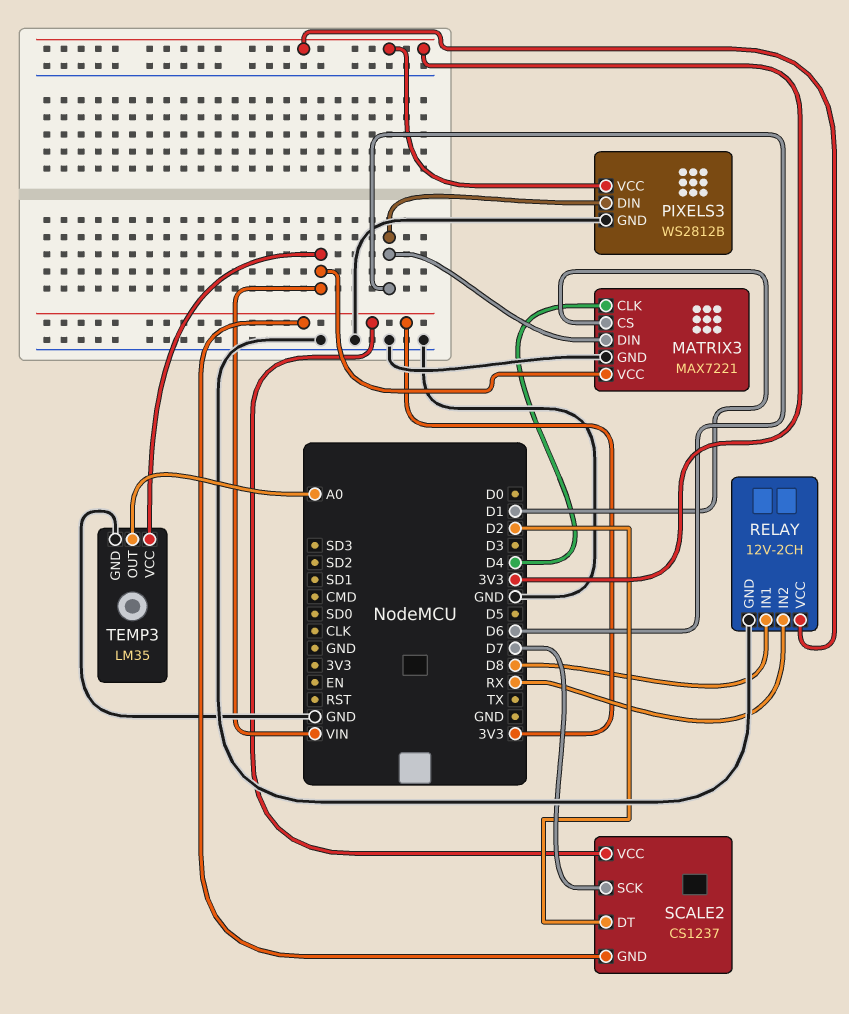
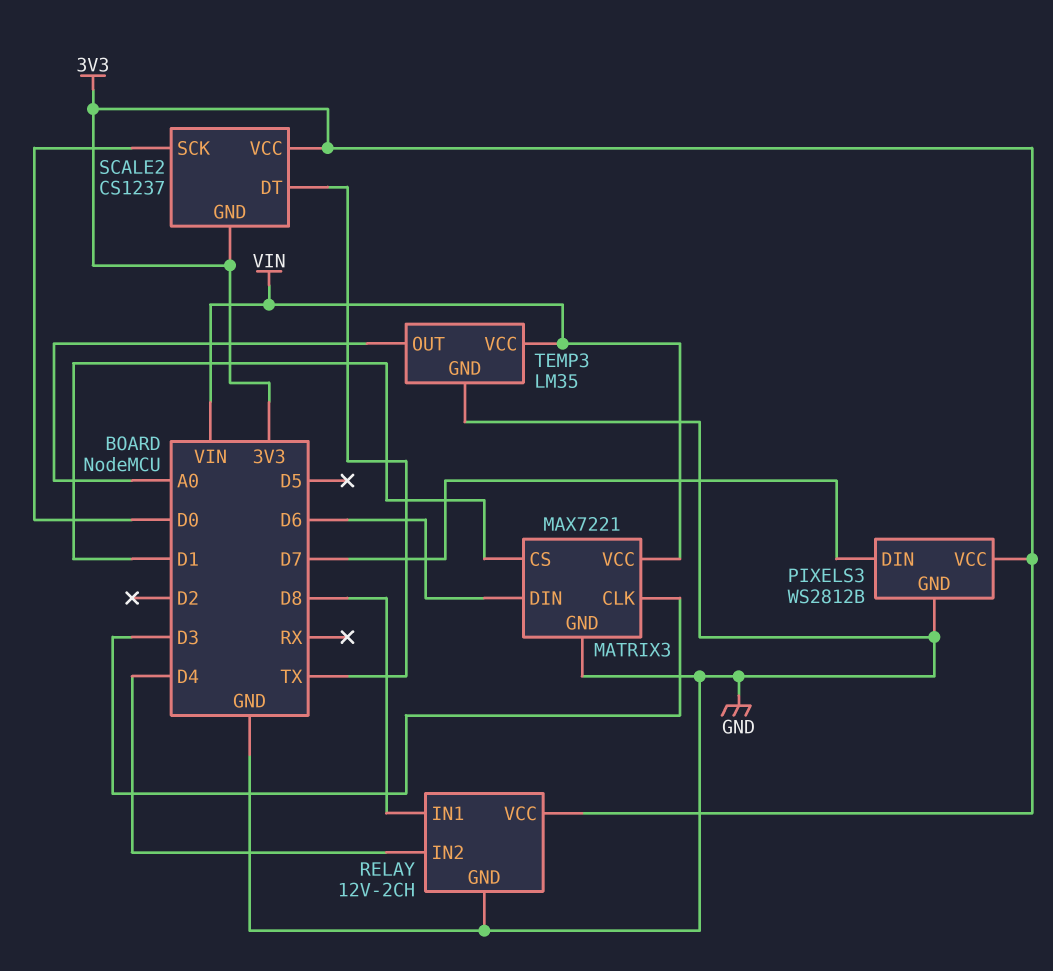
MATRIX3 pin CLK: D4 -> D3
PIXELS3 pin DIN: D6 -> D7
RELAY pin IN2: RX -> D4
SCALE2 pin DT: D2 -> TX
SCALE2 pin SCK: D7 -> D0

